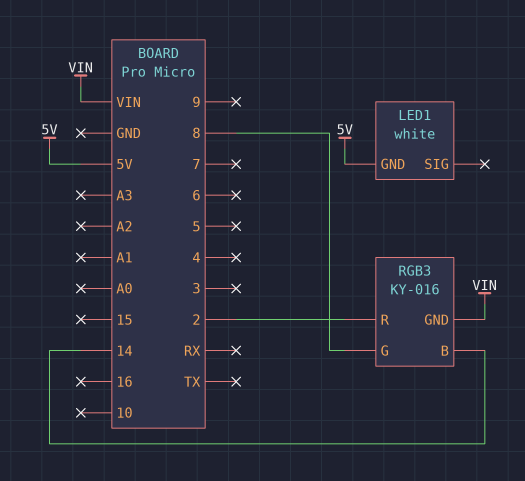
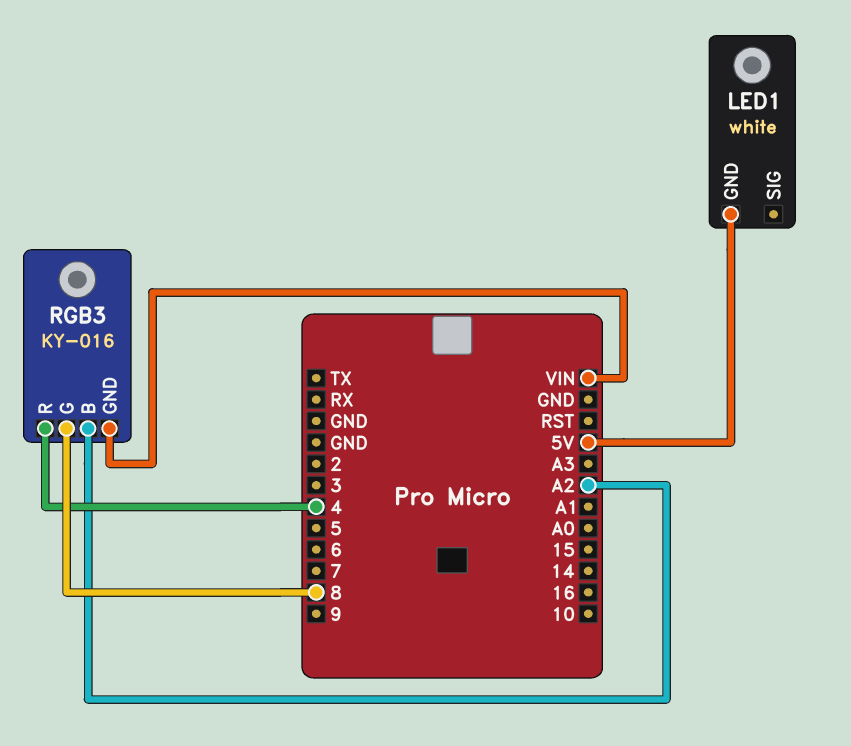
RGB3 pin B: 14 -> A2
RGB3 pin R: 2 -> 4

